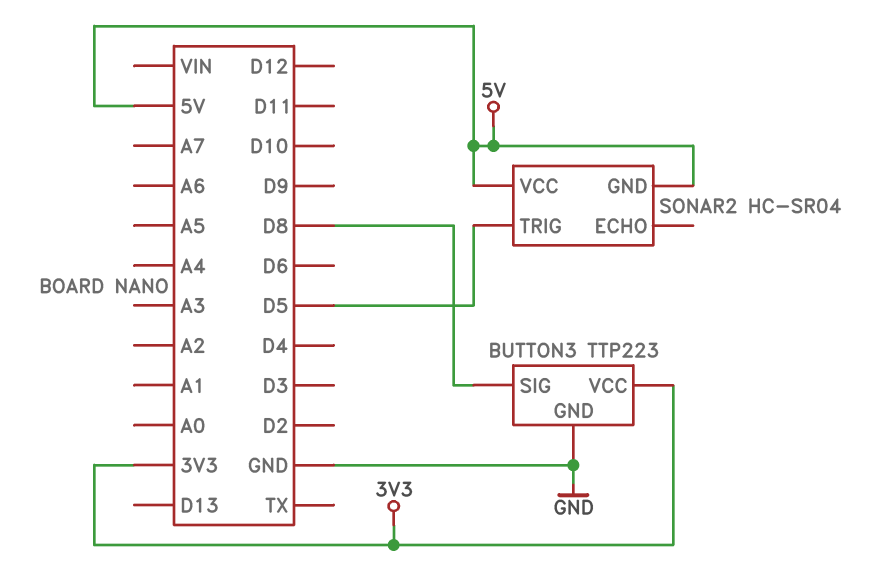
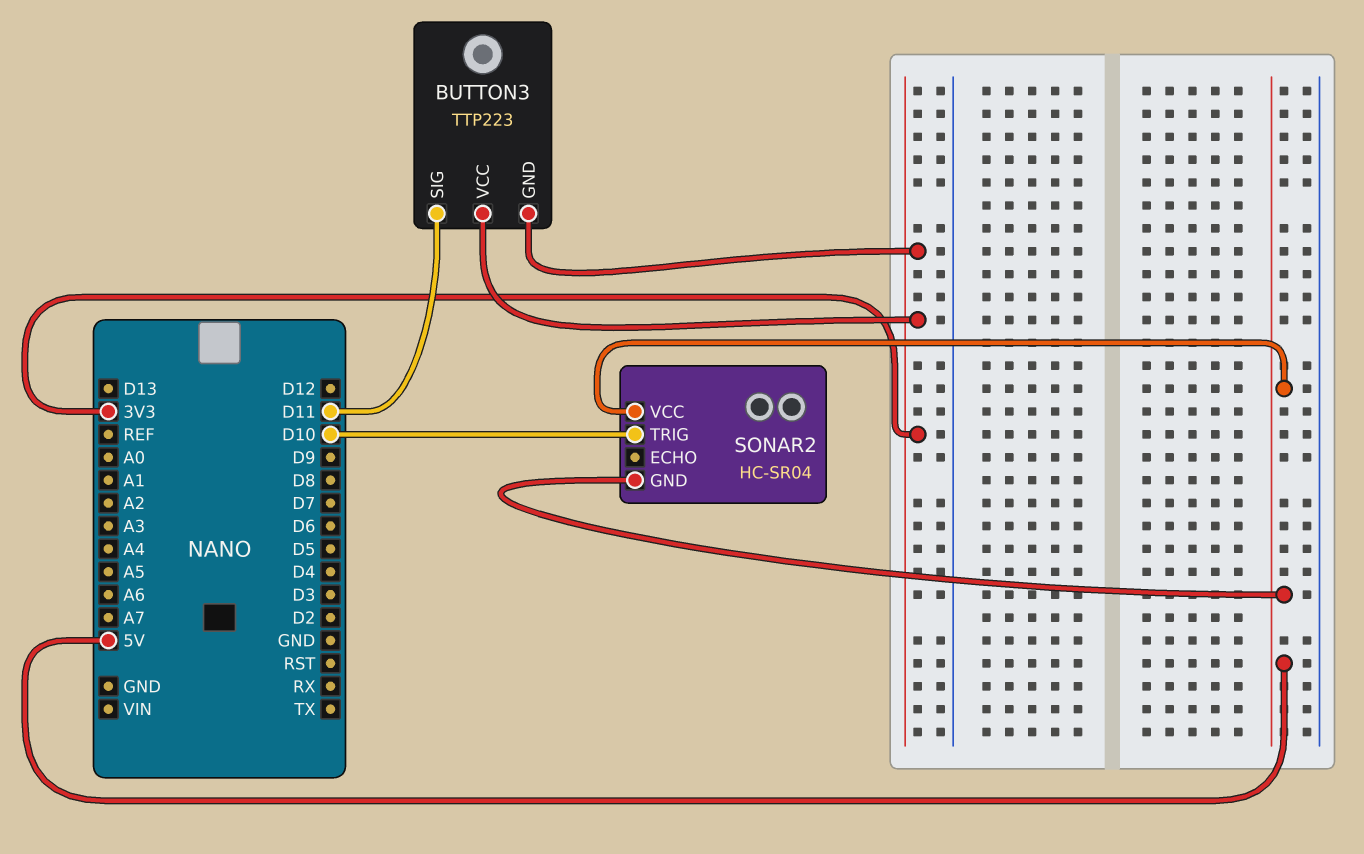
BUTTON3 pin GND: GND -> 3V3
BUTTON3 pin SIG: D8 -> D11
SONAR2 pin TRIG: D5 -> D10

